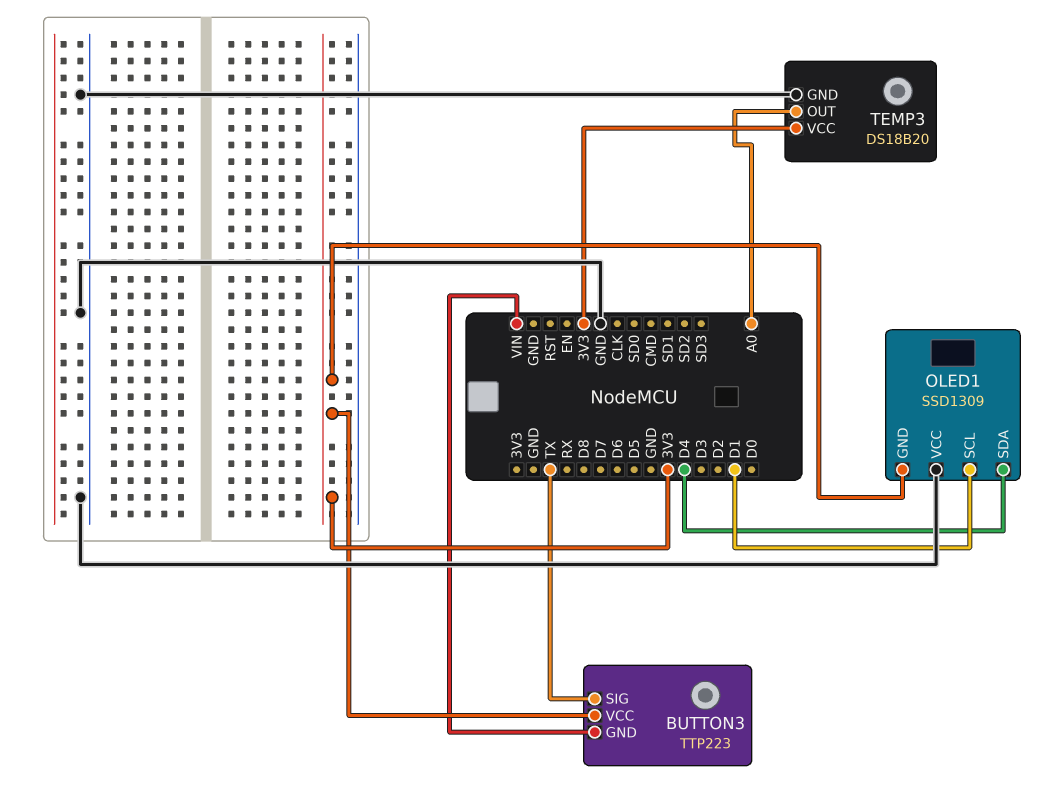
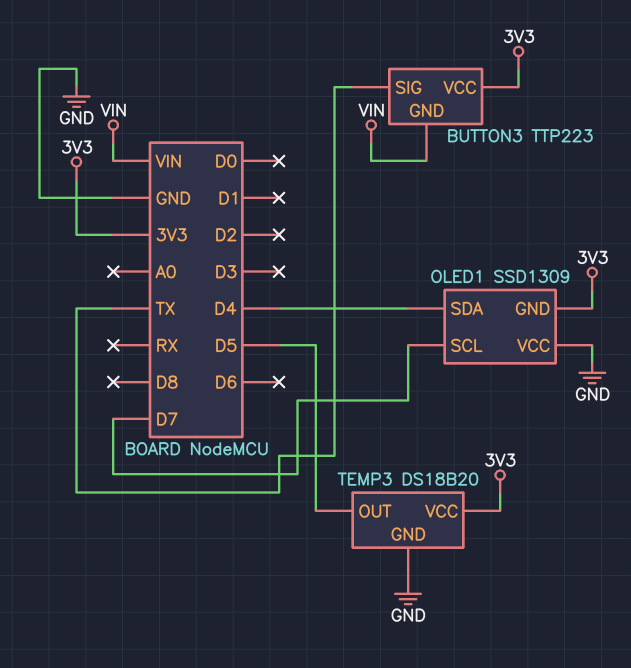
OLED1 pin SCL: D1 -> D7
TEMP3 pin OUT: A0 -> D5

